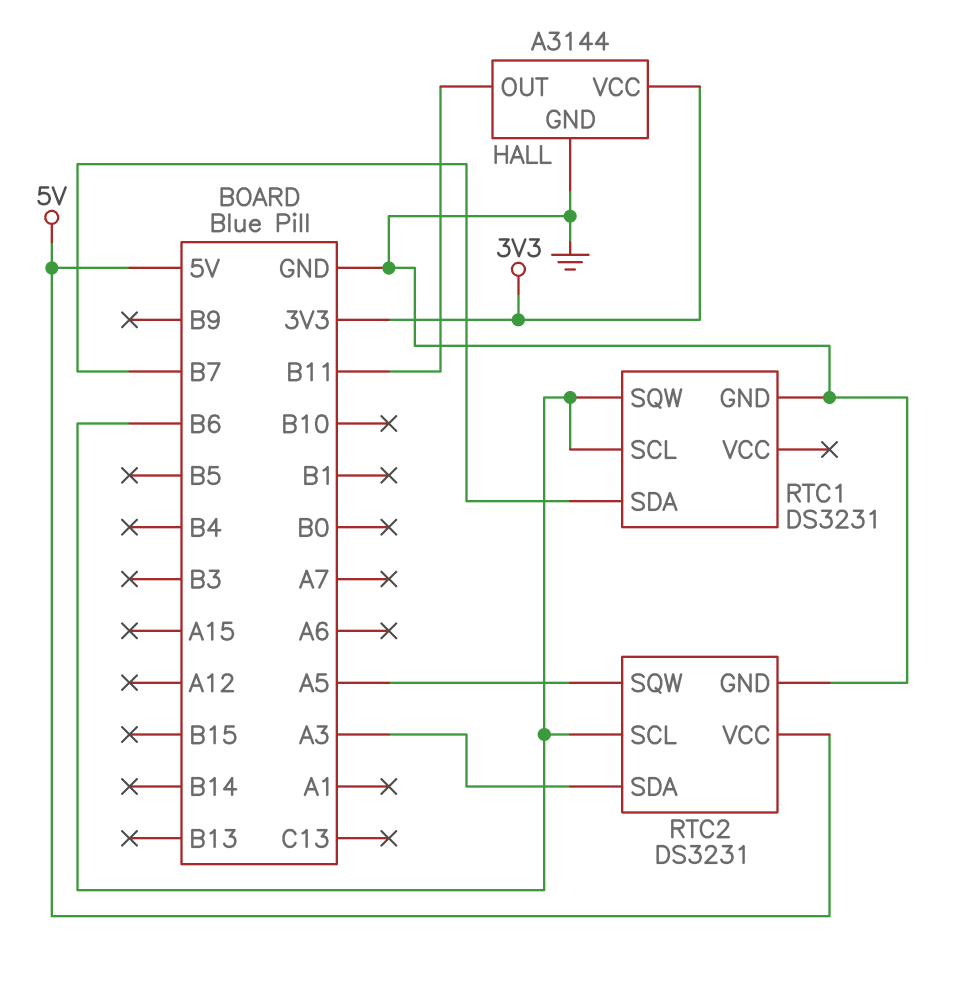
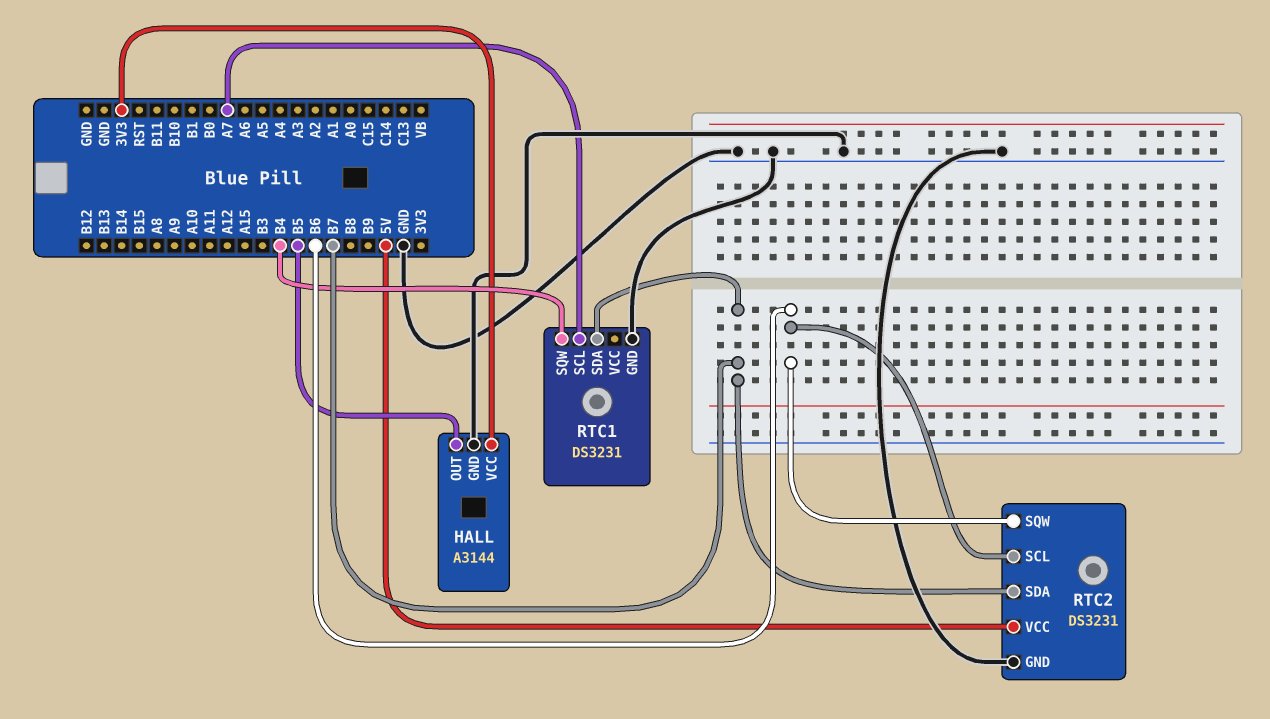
HALL pin OUT: B11 -> B5
RTC1 pin SCL: B6 -> A7
RTC1 pin SQW: B6 -> B4
RTC2 pin SDA: A3 -> B7
RTC2 pin SQW: A5 -> B6

